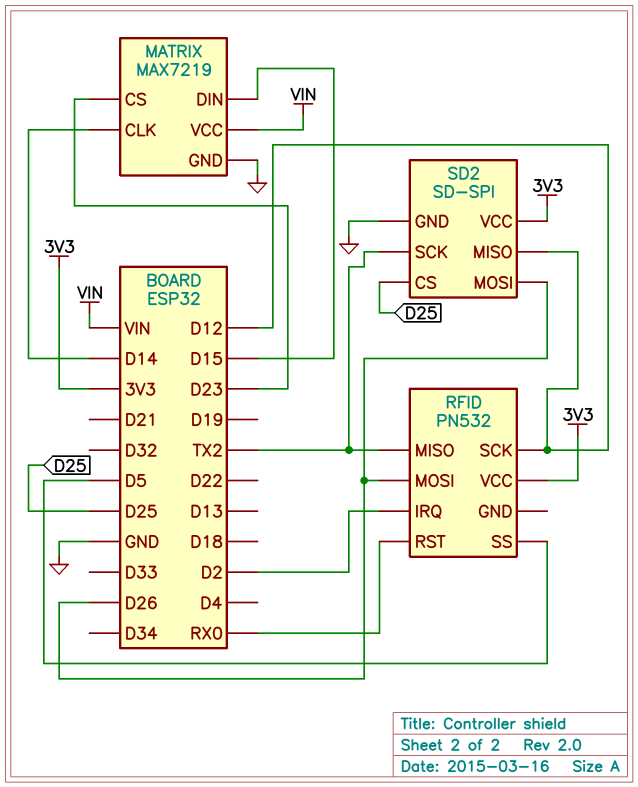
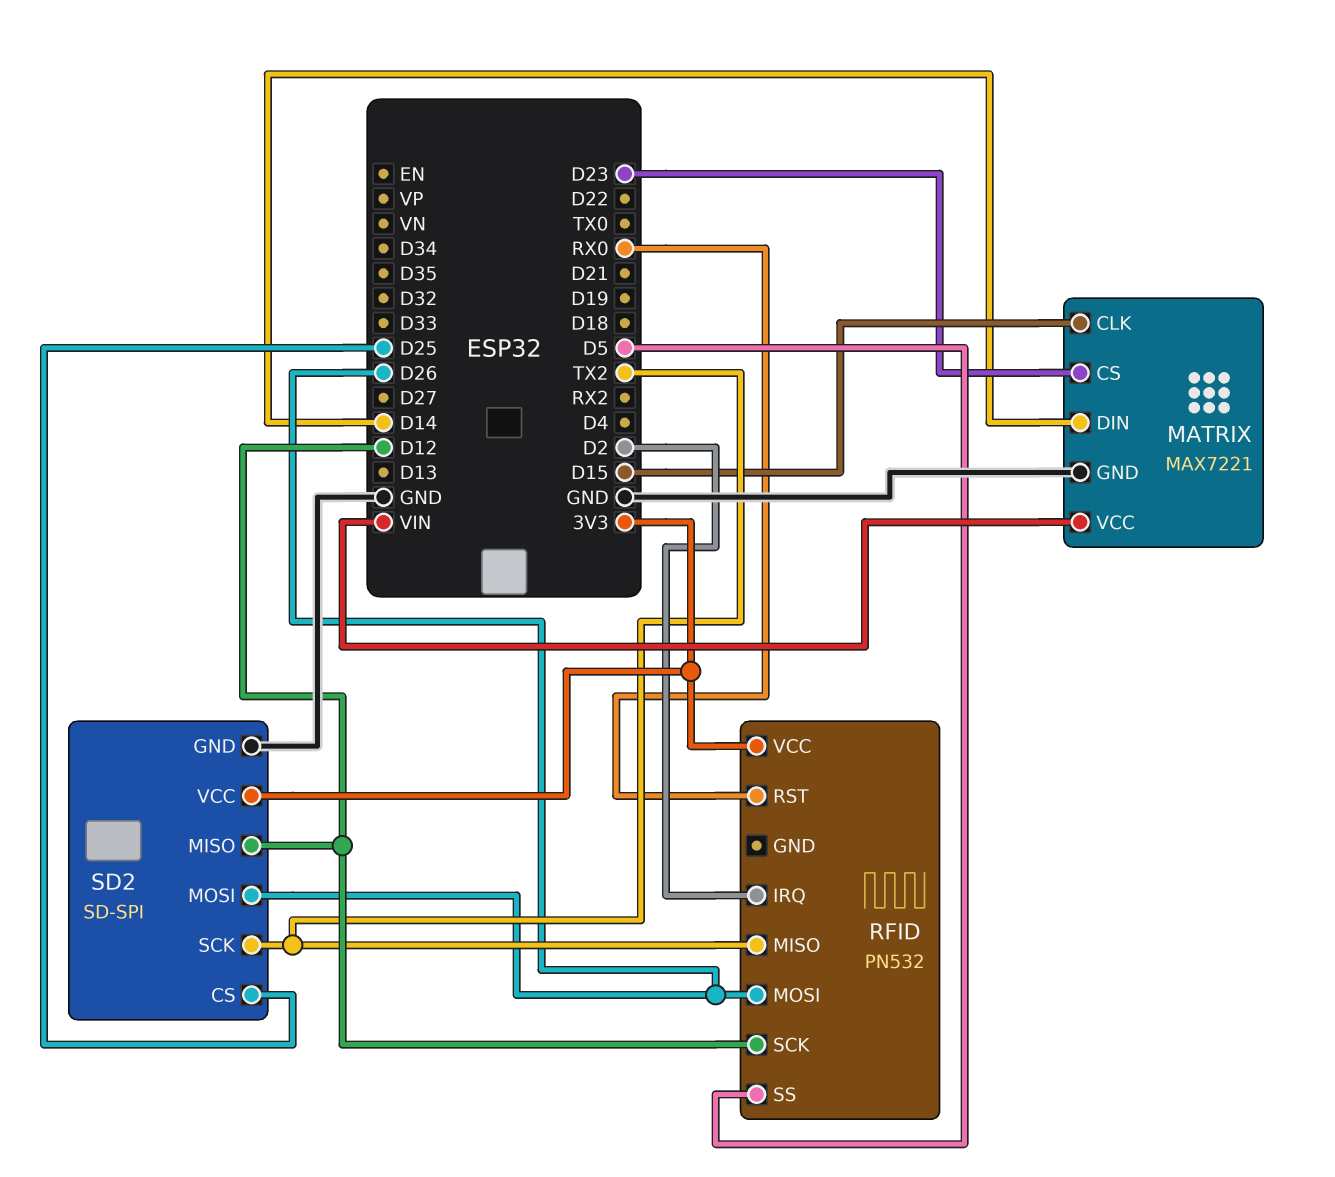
MATRIX: MAX7219 -> MAX7221
MATRIX pin CLK: D14 -> D15
MATRIX pin DIN: D15 -> D14

